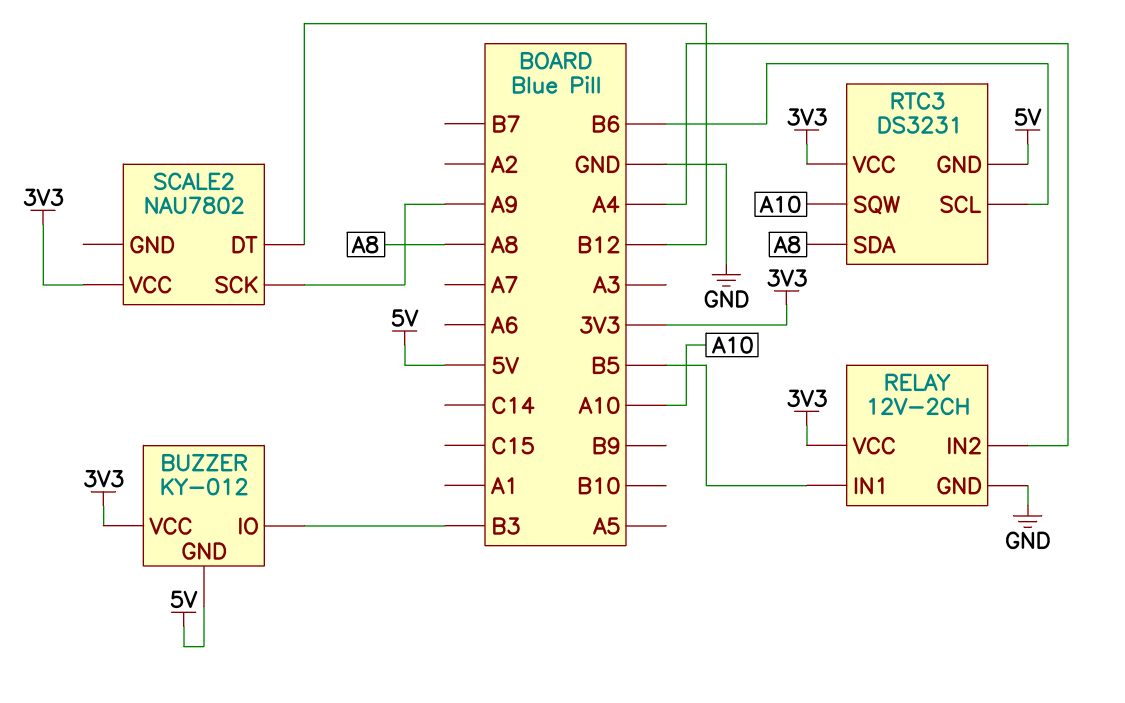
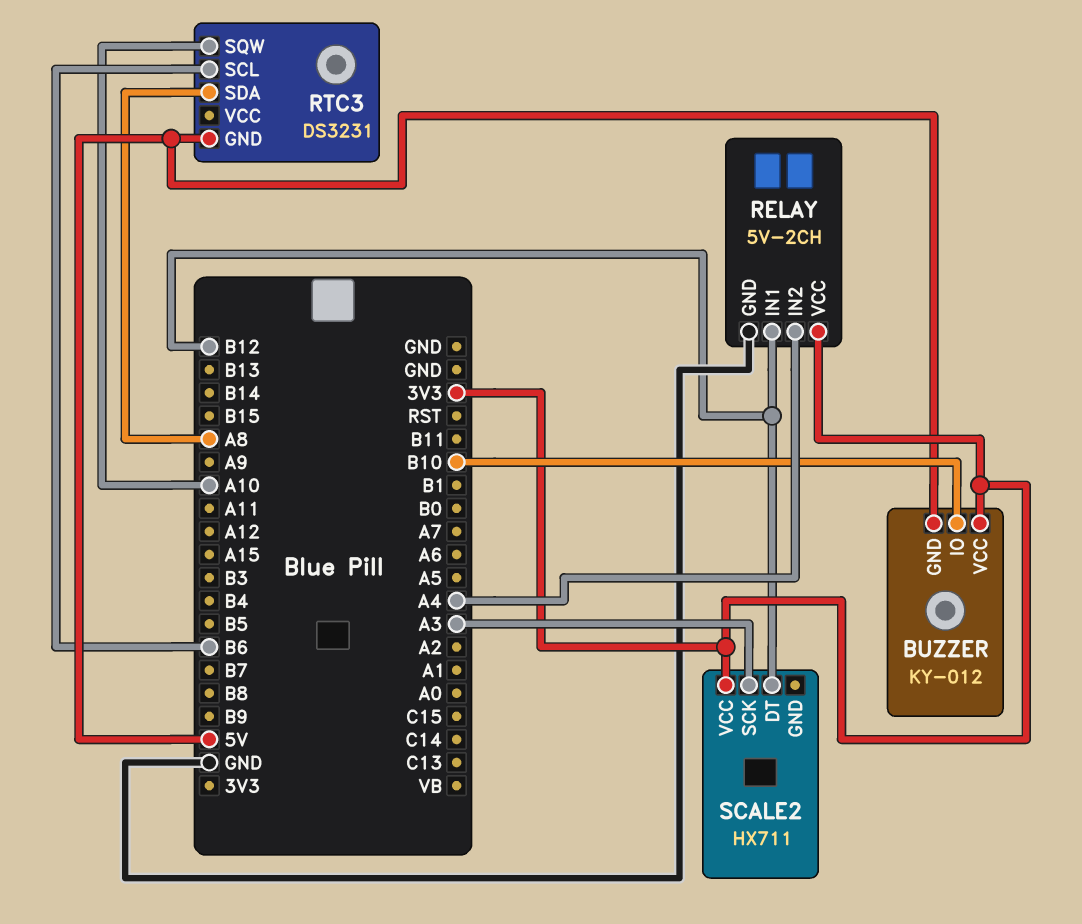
BUZZER pin IO: B3 -> B10
RELAY: 12V-2CH -> 5V-2CH
RELAY pin IN1: B5 -> B12
RTC3 pin VCC: 3V3 -> none
SCALE2: NAU7802 -> HX711
SCALE2 pin SCK: A9 -> A3

